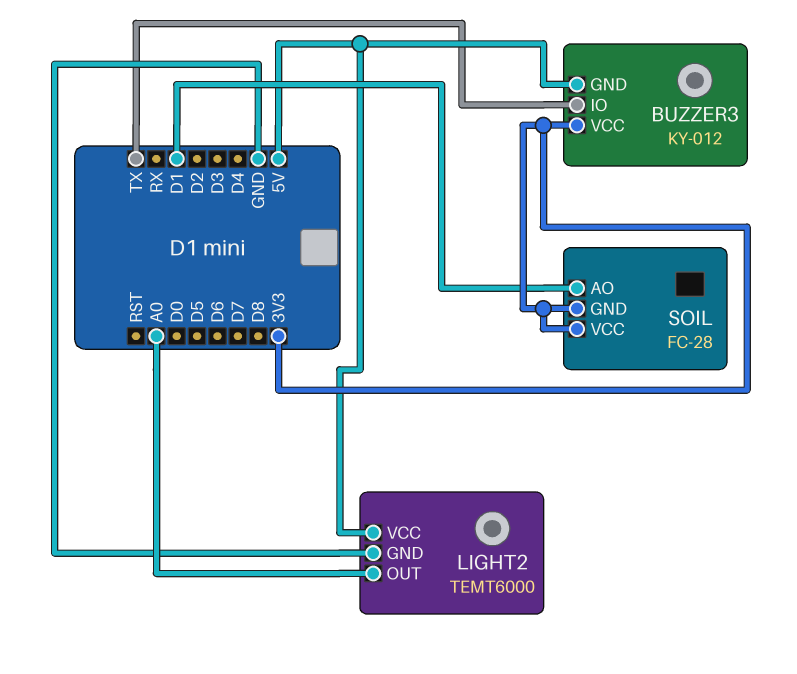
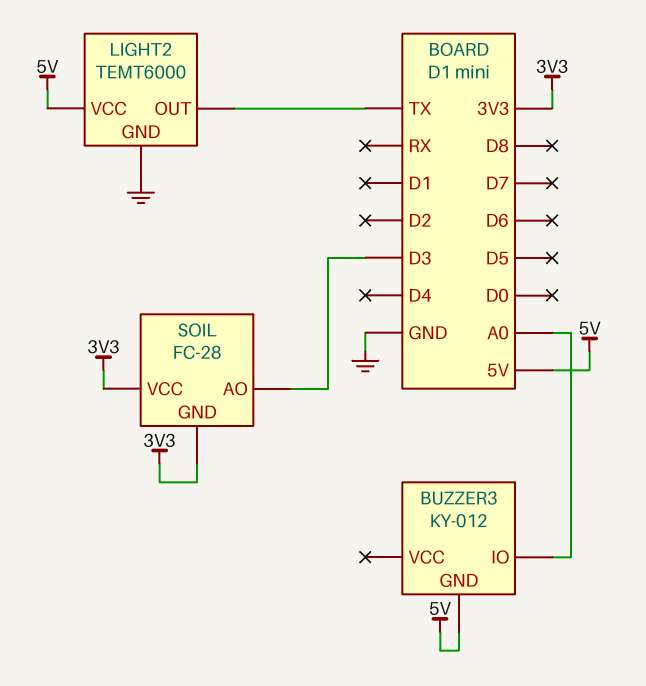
BUZZER3 pin IO: TX -> A0
BUZZER3 pin VCC: 3V3 -> none
LIGHT2 pin OUT: A0 -> TX
SOIL pin AO: D1 -> D3

